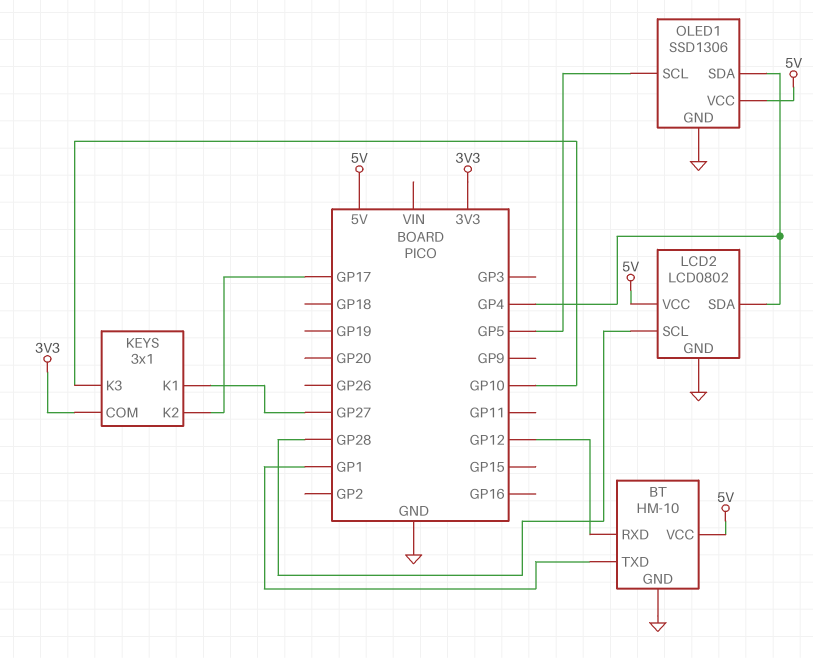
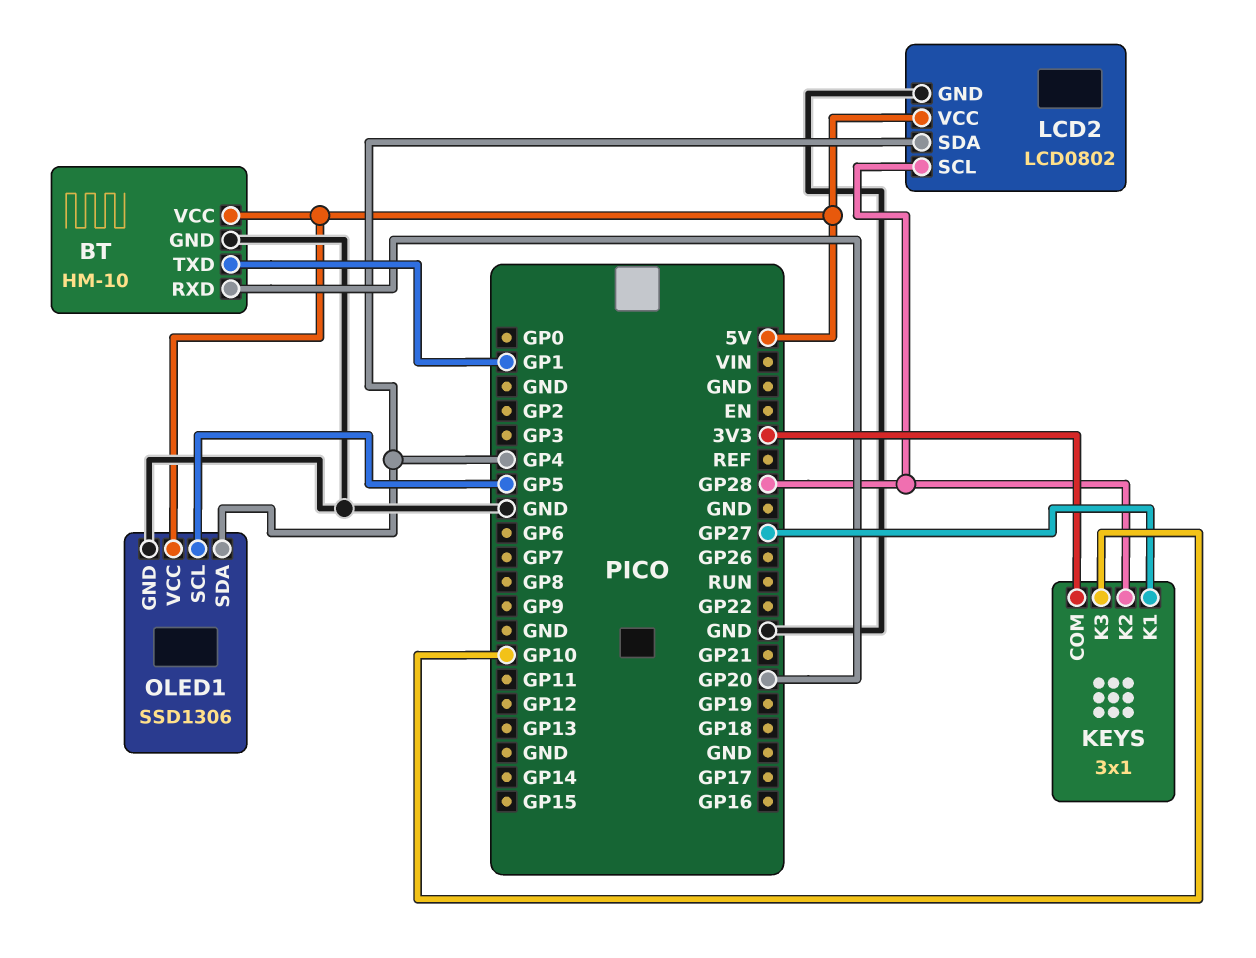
BT pin RXD: GP12 -> GP20
KEYS pin K2: GP17 -> GP28

